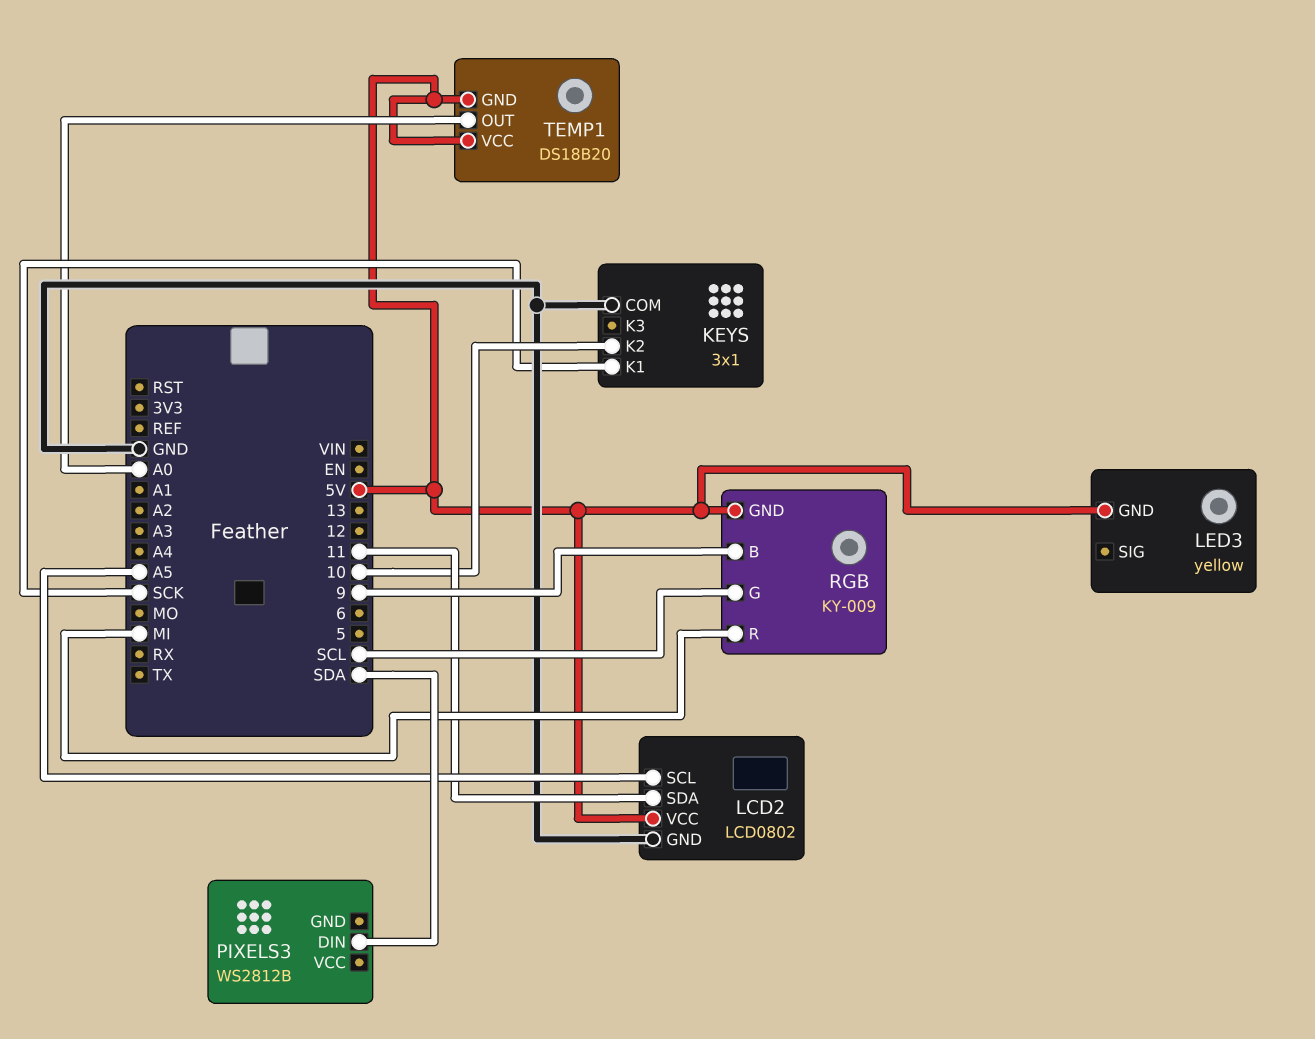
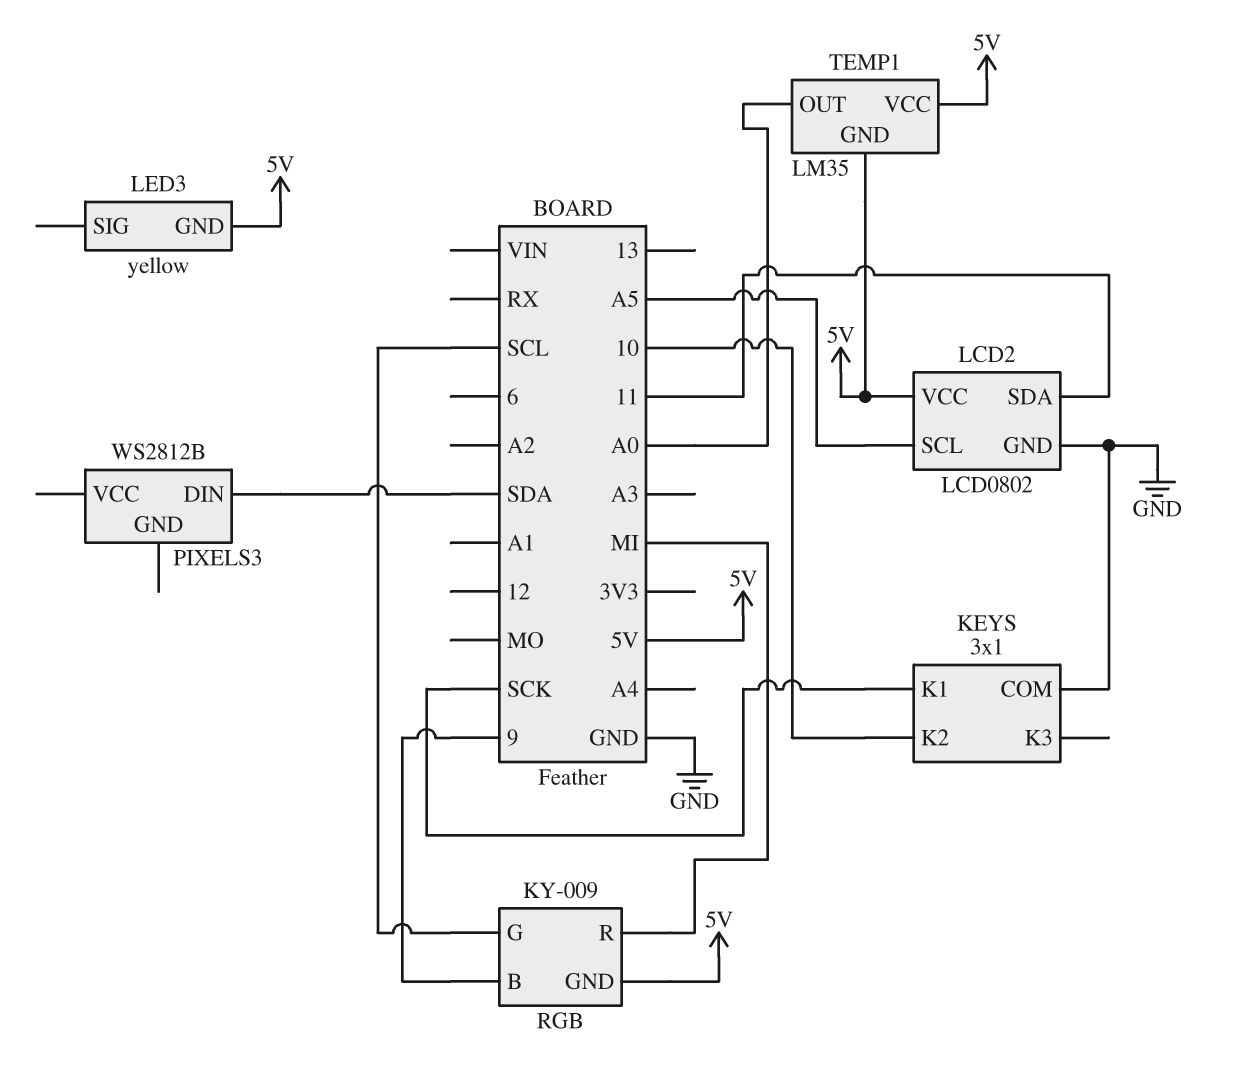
TEMP1: DS18B20 -> LM35

